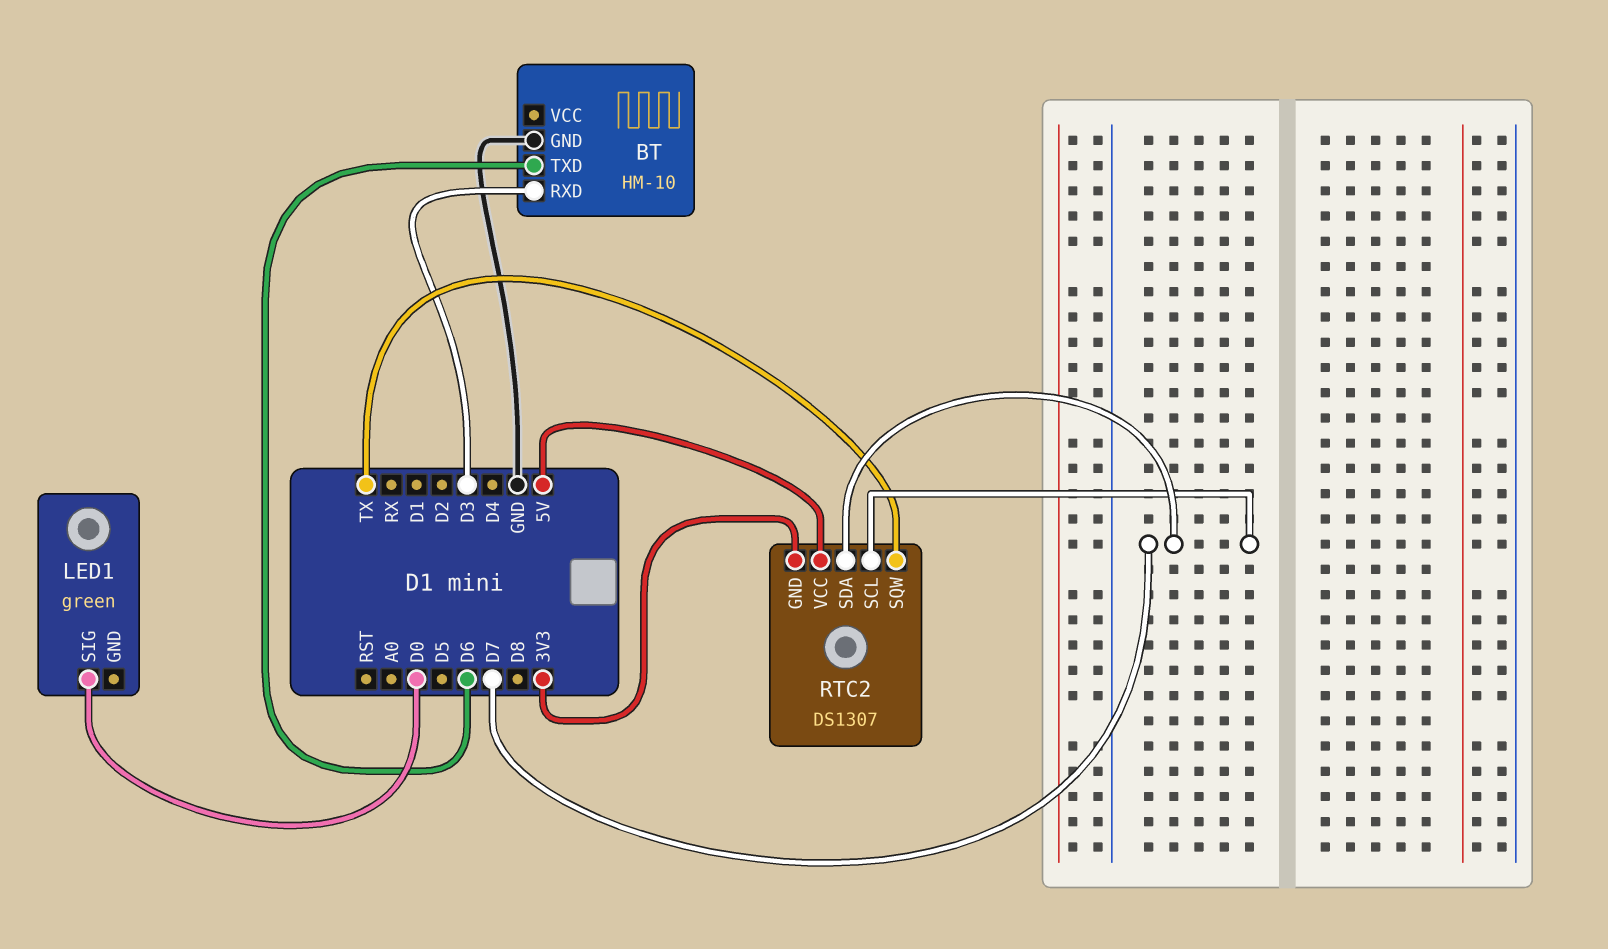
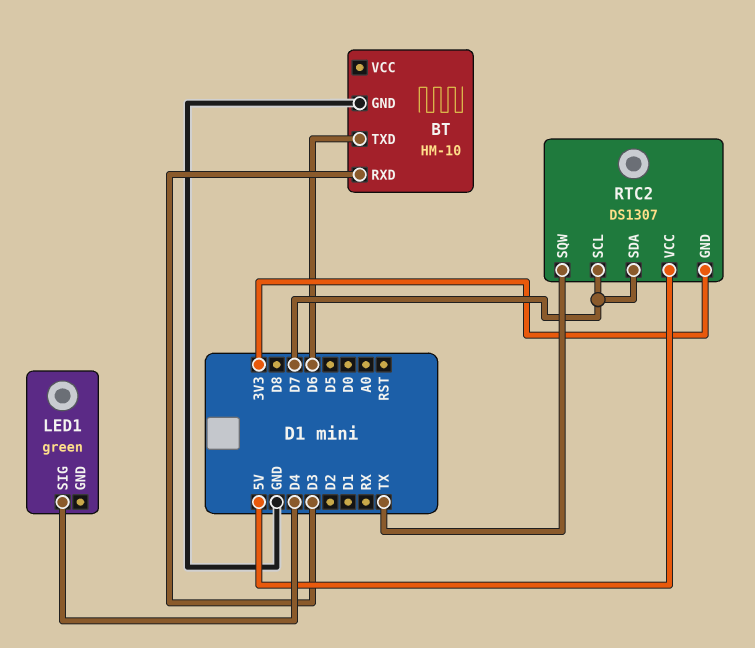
LED1 pin SIG: D0 -> D4

